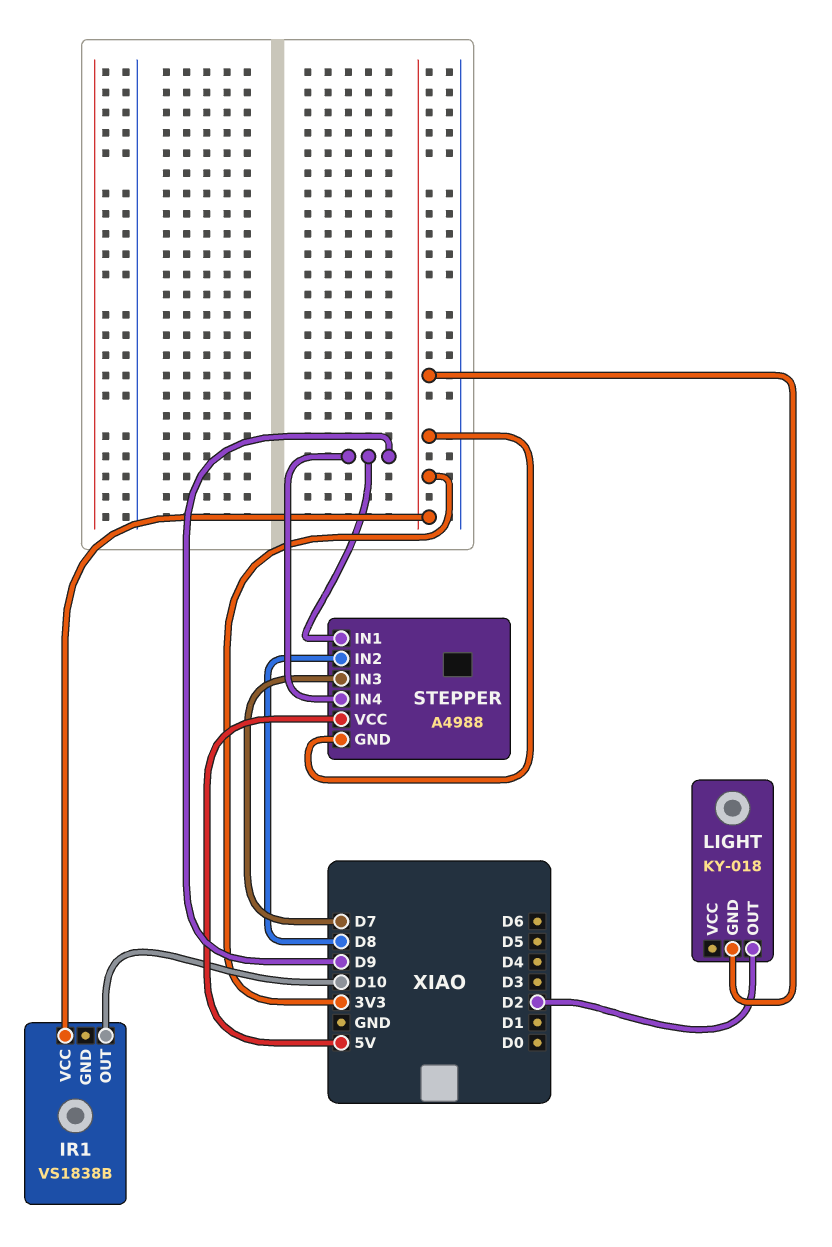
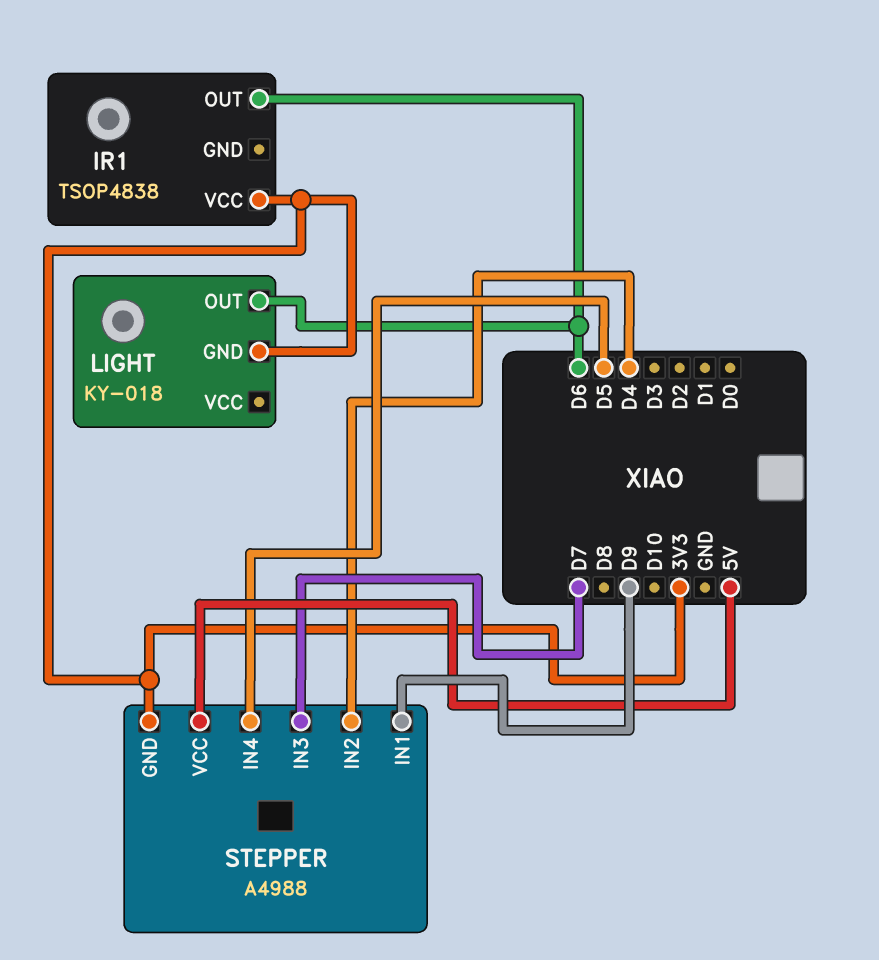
IR1: VS1838B -> TSOP4838
IR1 pin OUT: D10 -> D6
LIGHT pin OUT: D2 -> D6
STEPPER pin IN2: D8 -> D4
STEPPER pin IN4: D9 -> D5

